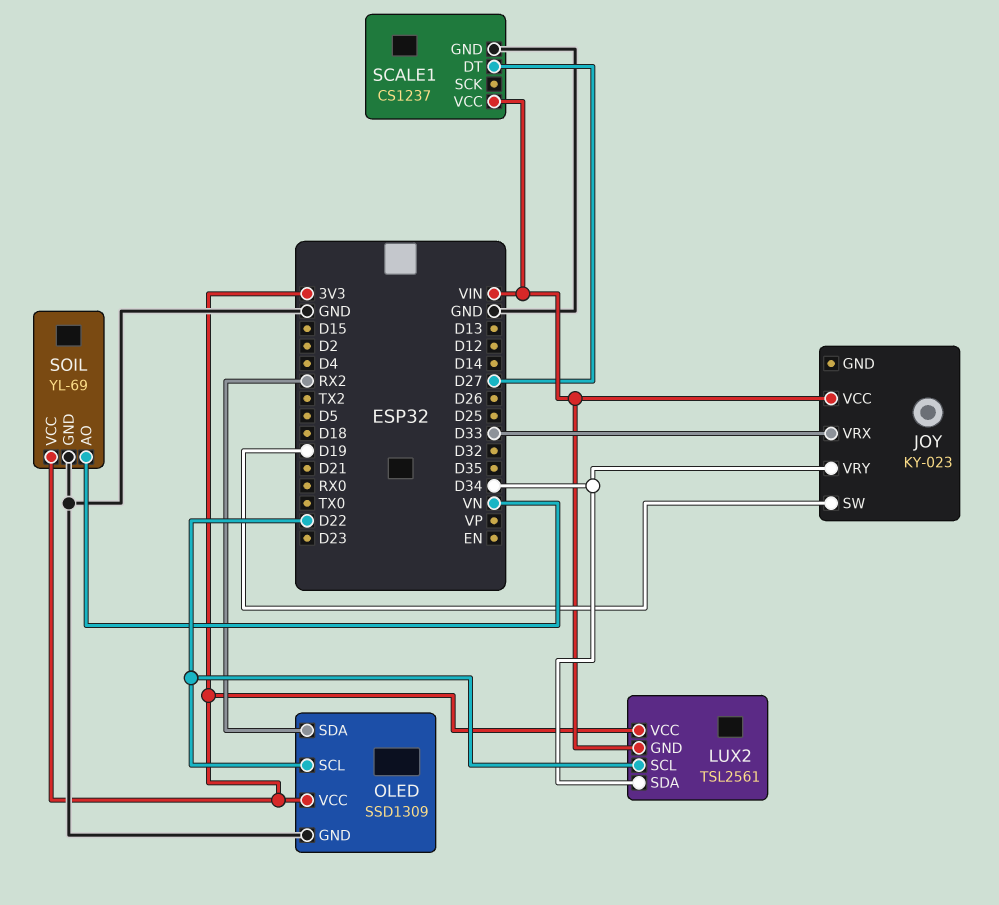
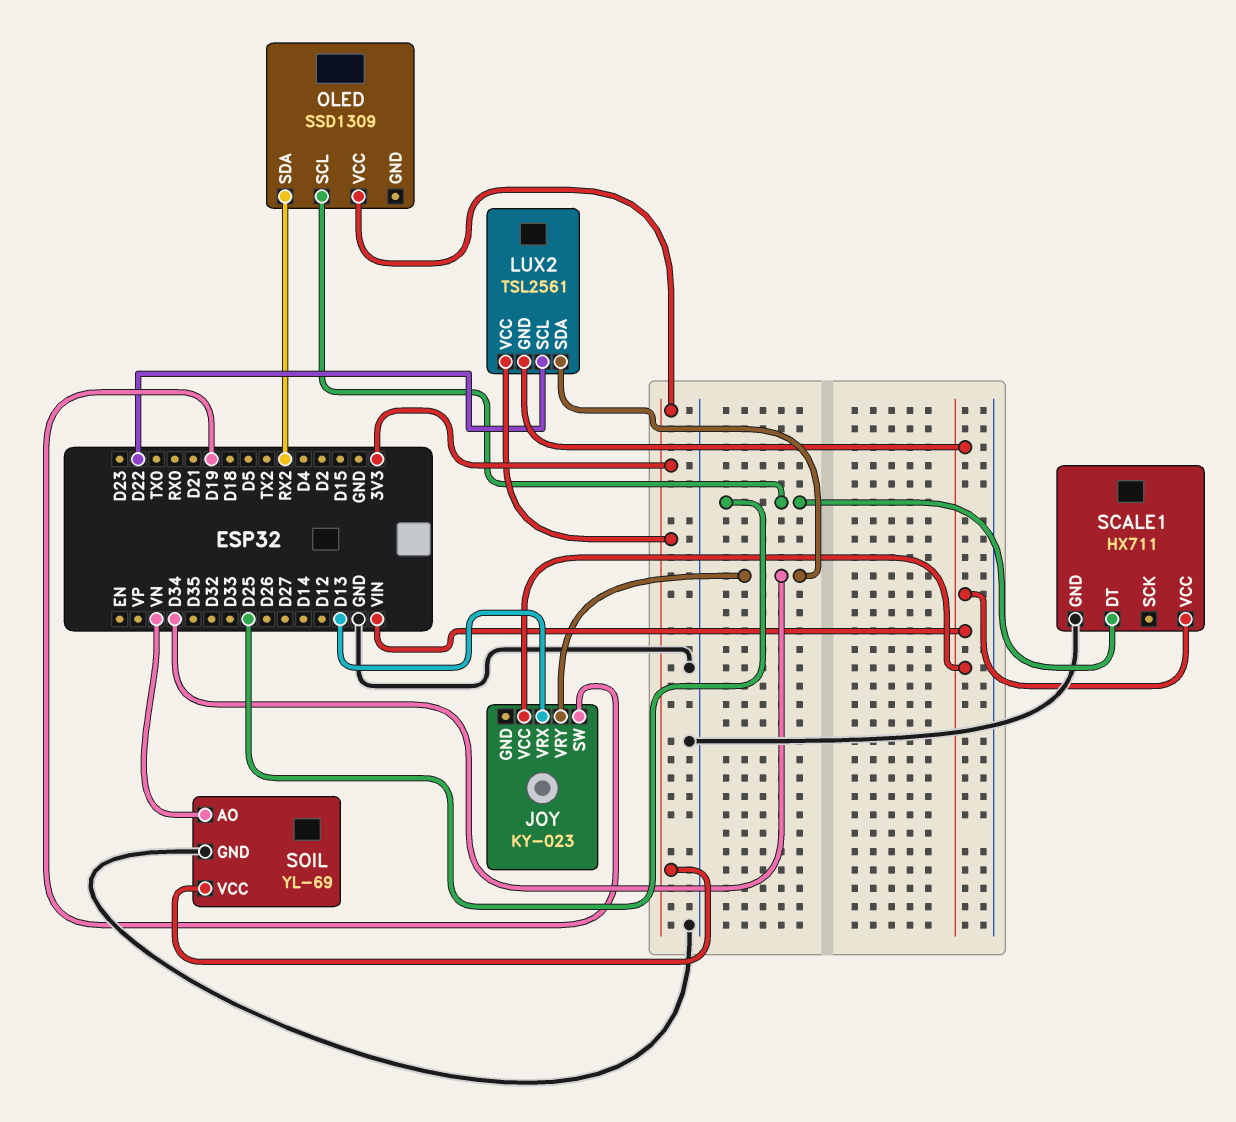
JOY pin VRX: D33 -> D13
OLED pin GND: GND -> none
OLED pin SCL: D22 -> D25
SCALE1: CS1237 -> HX711
SCALE1 pin DT: D27 -> D25

